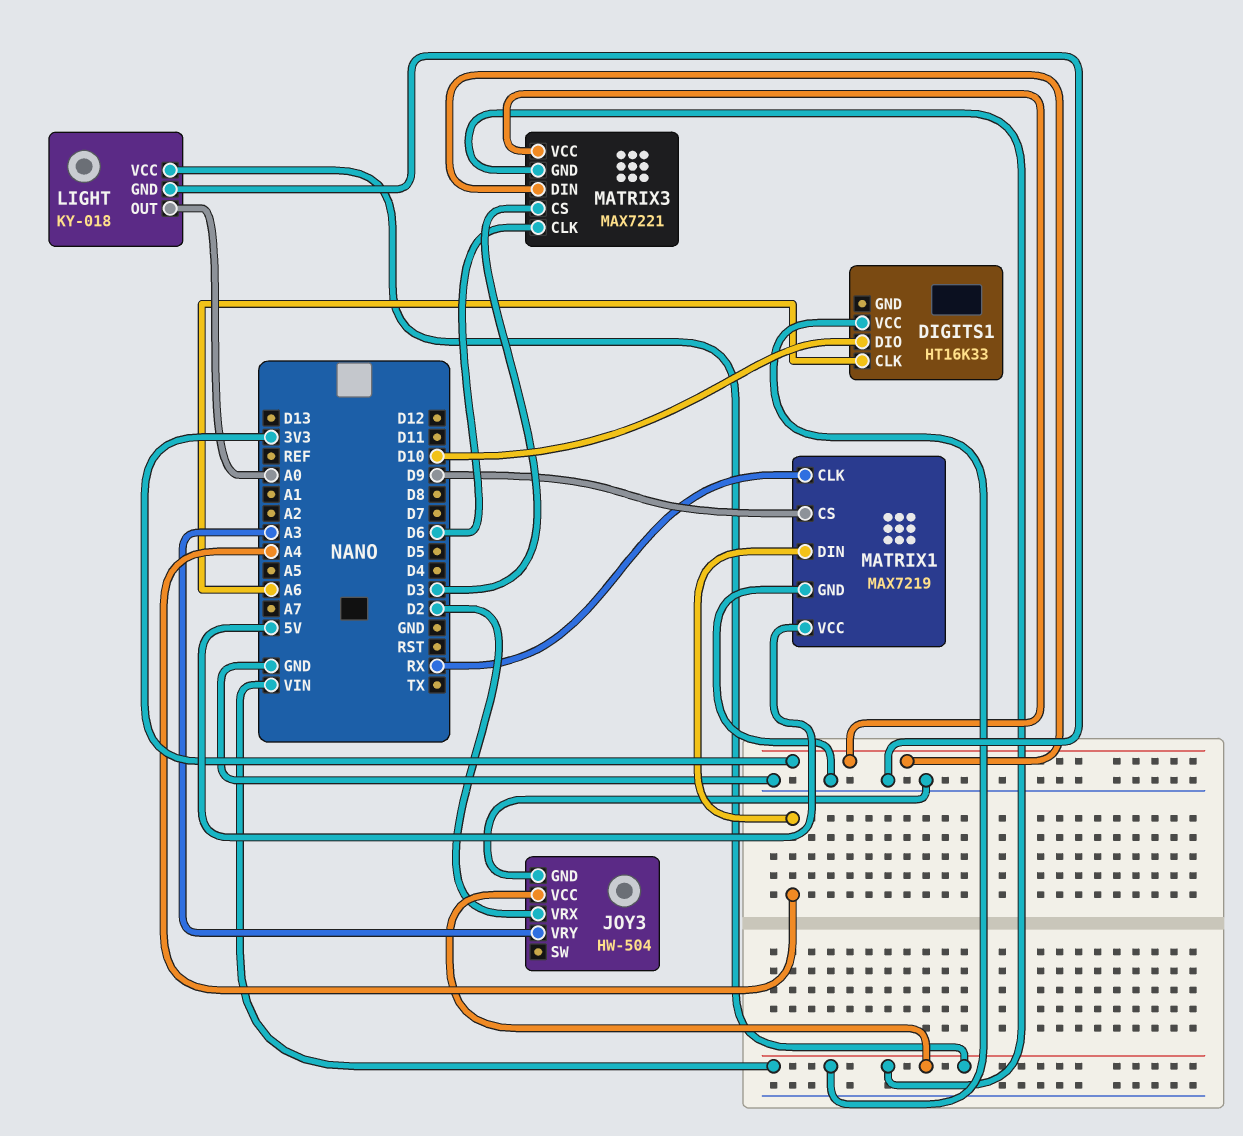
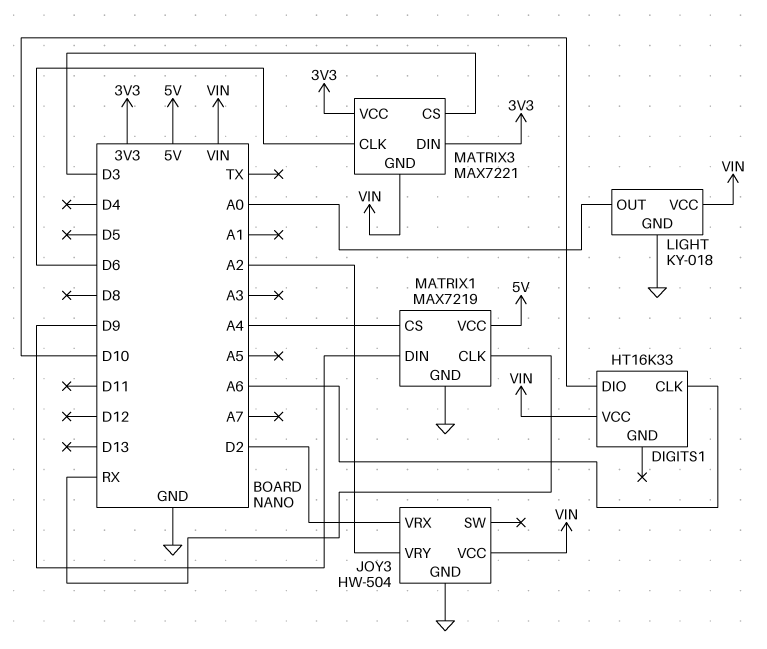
JOY3 pin VRY: A3 -> A2
MATRIX1 pin CS: D9 -> A4
MATRIX1 pin DIN: A4 -> D9

